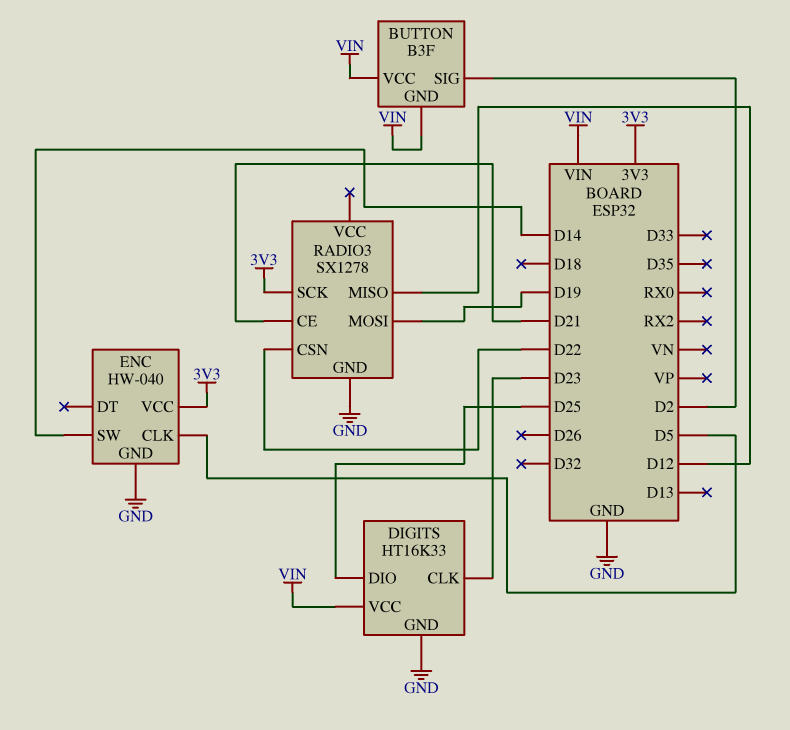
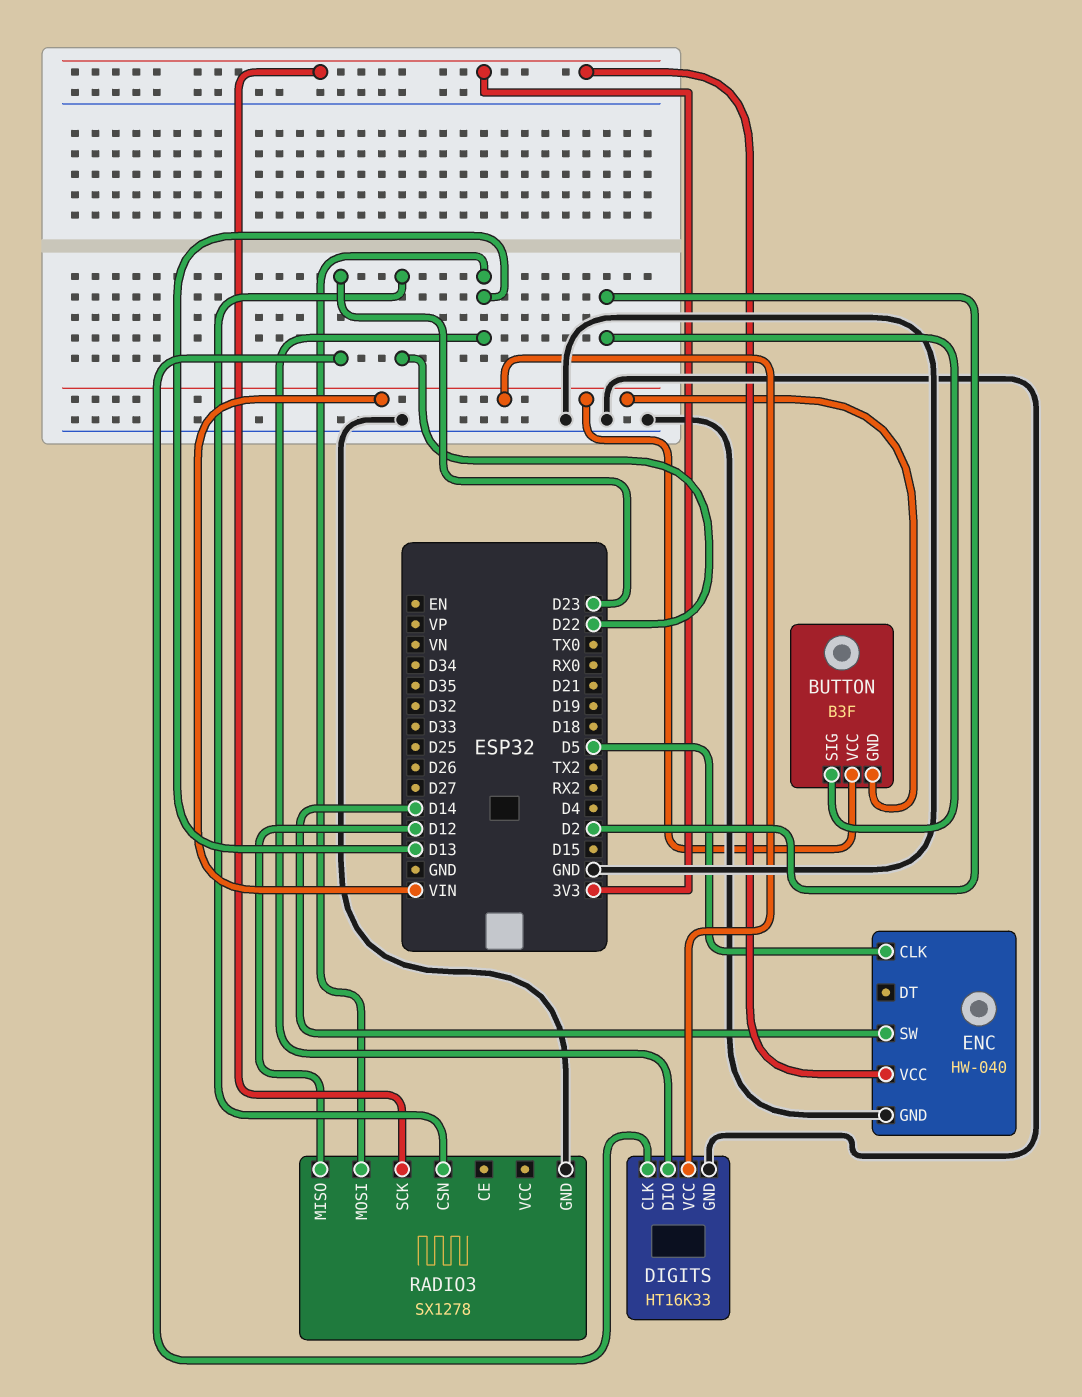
DIGITS pin DIO: D25 -> D13
RADIO3 pin CE: D21 -> none
RADIO3 pin MOSI: D19 -> D13

